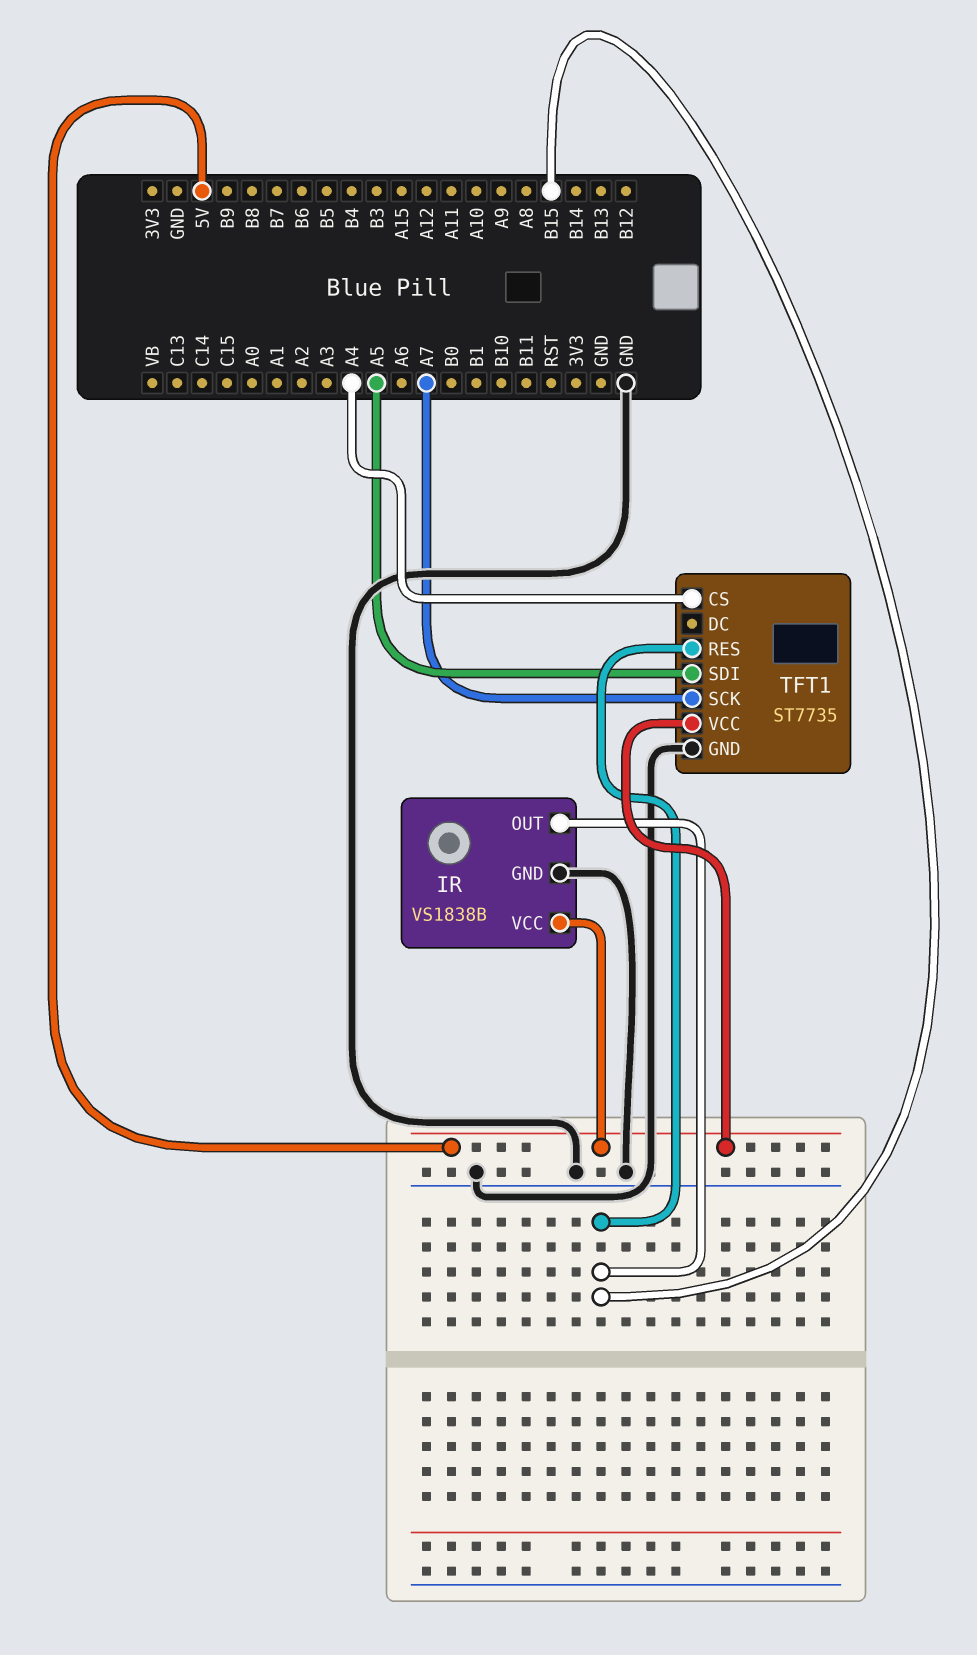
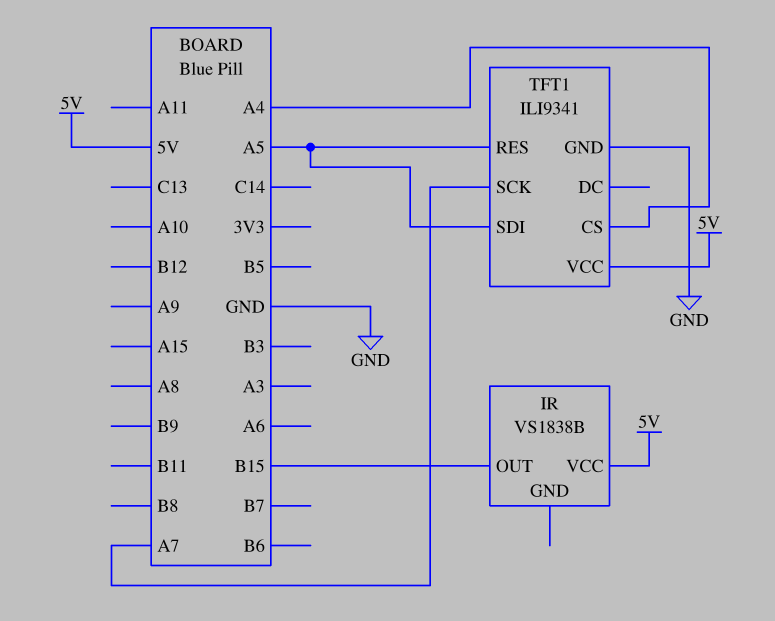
IR pin GND: GND -> none
TFT1: ST7735 -> ILI9341
TFT1 pin RES: B15 -> A5

